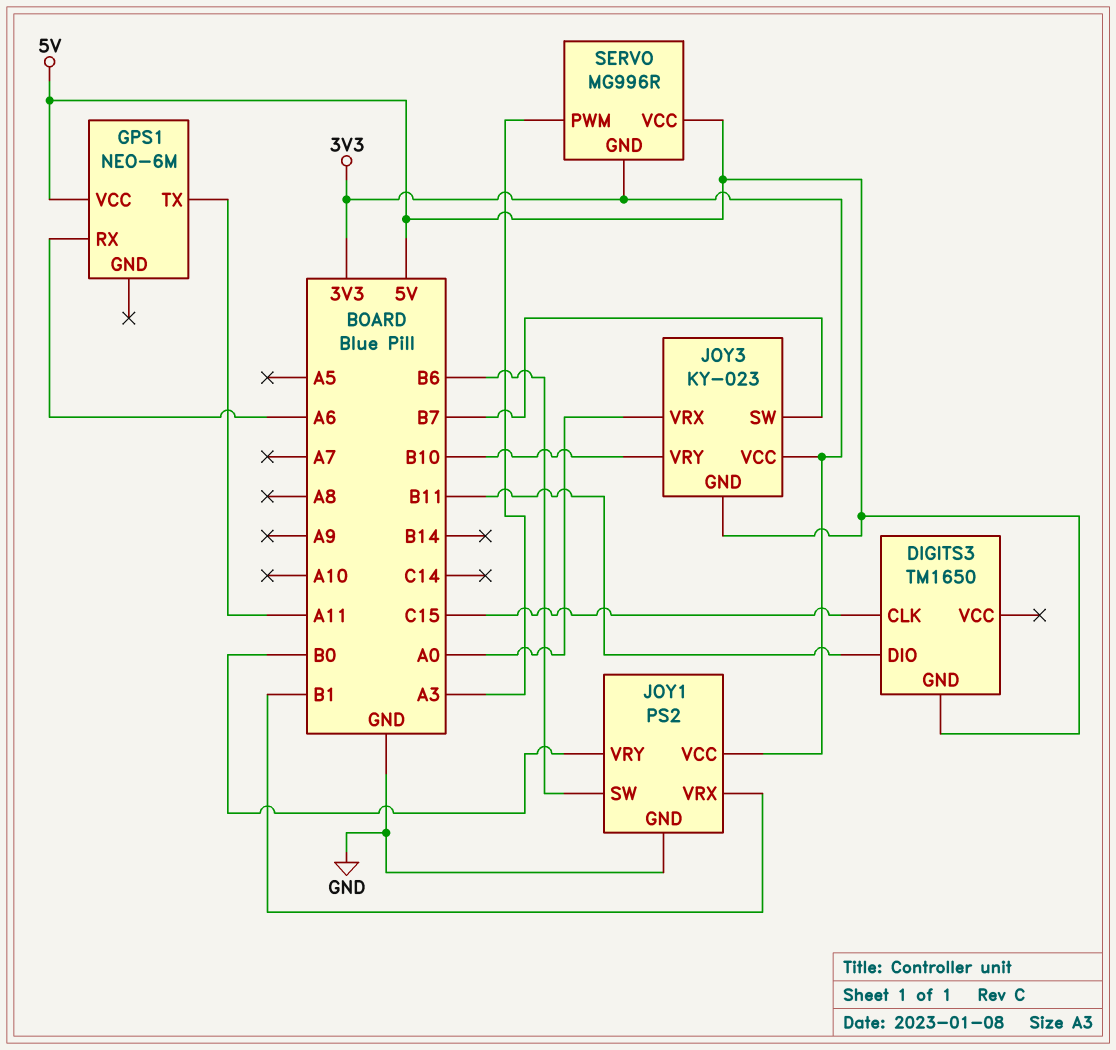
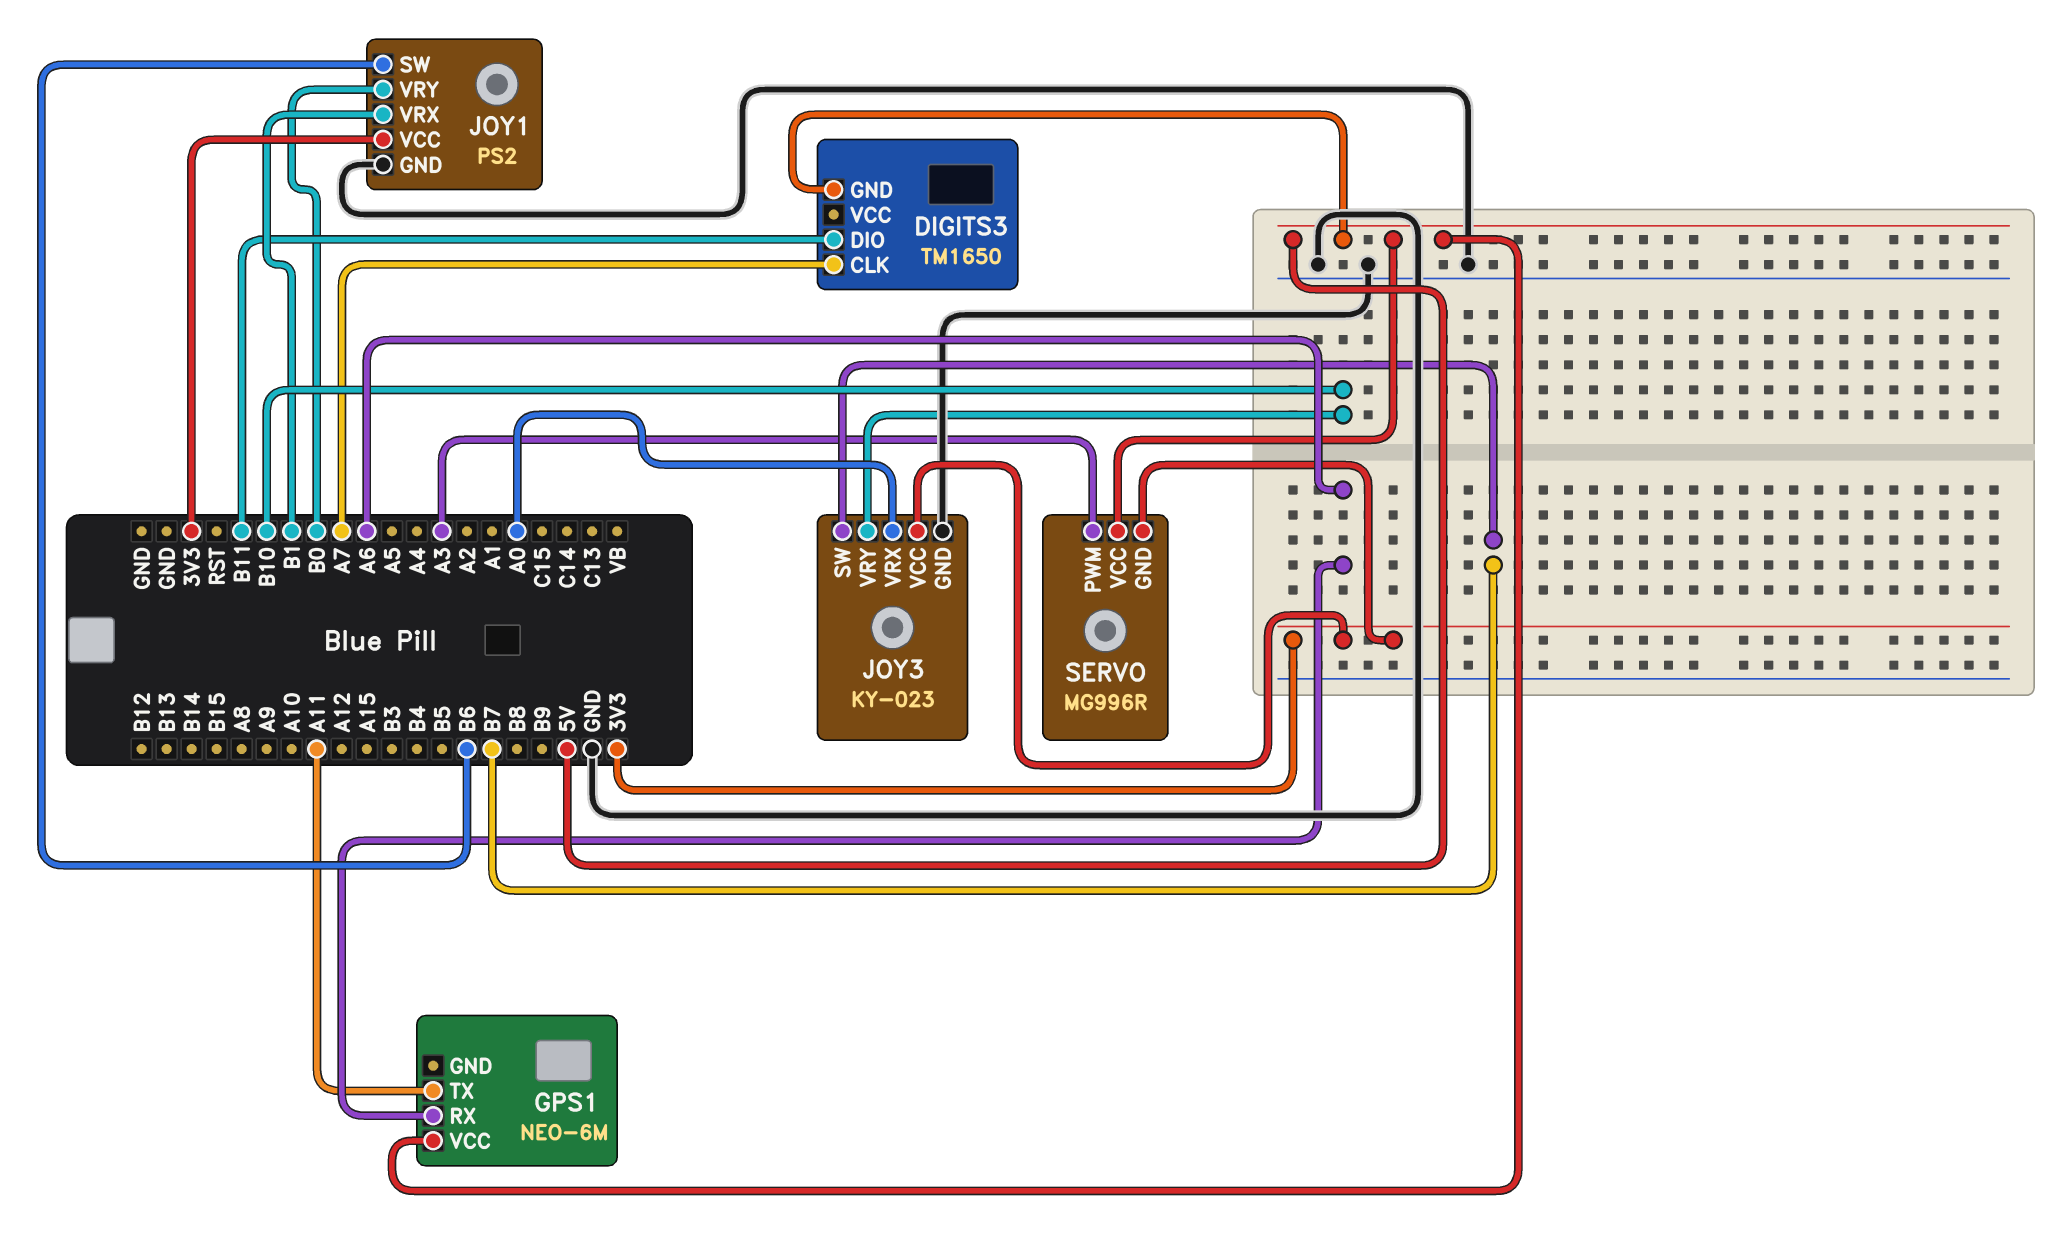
DIGITS3 pin CLK: C15 -> A7
JOY3 pin GND: 5V -> GND

